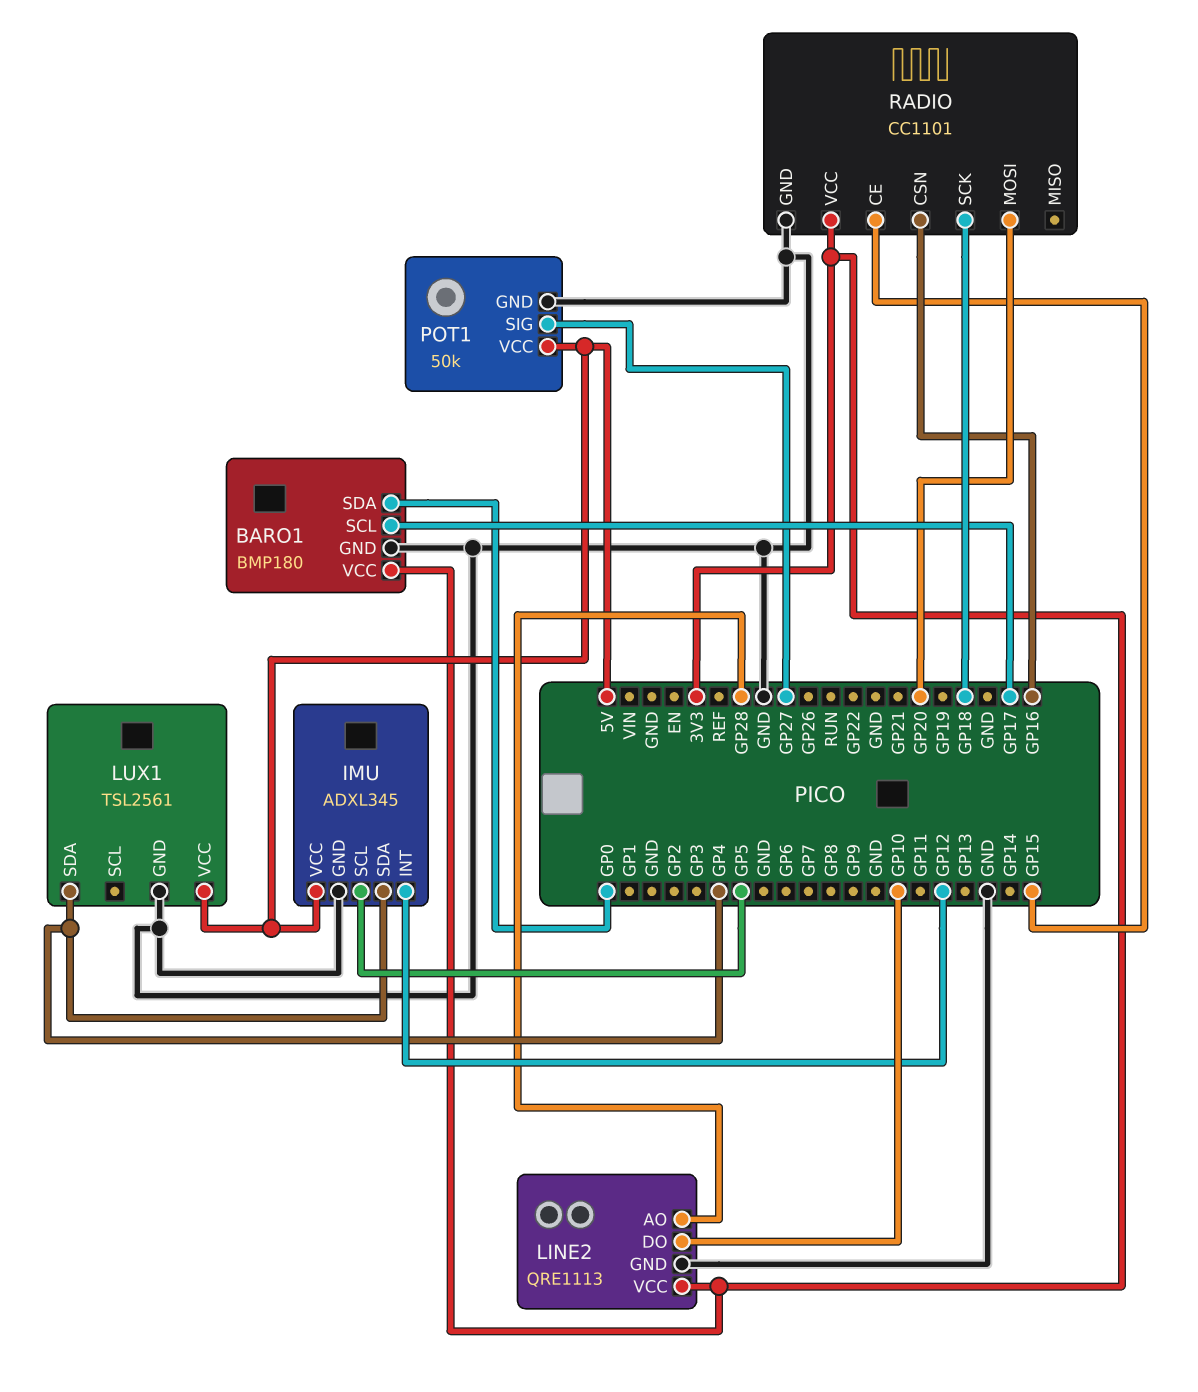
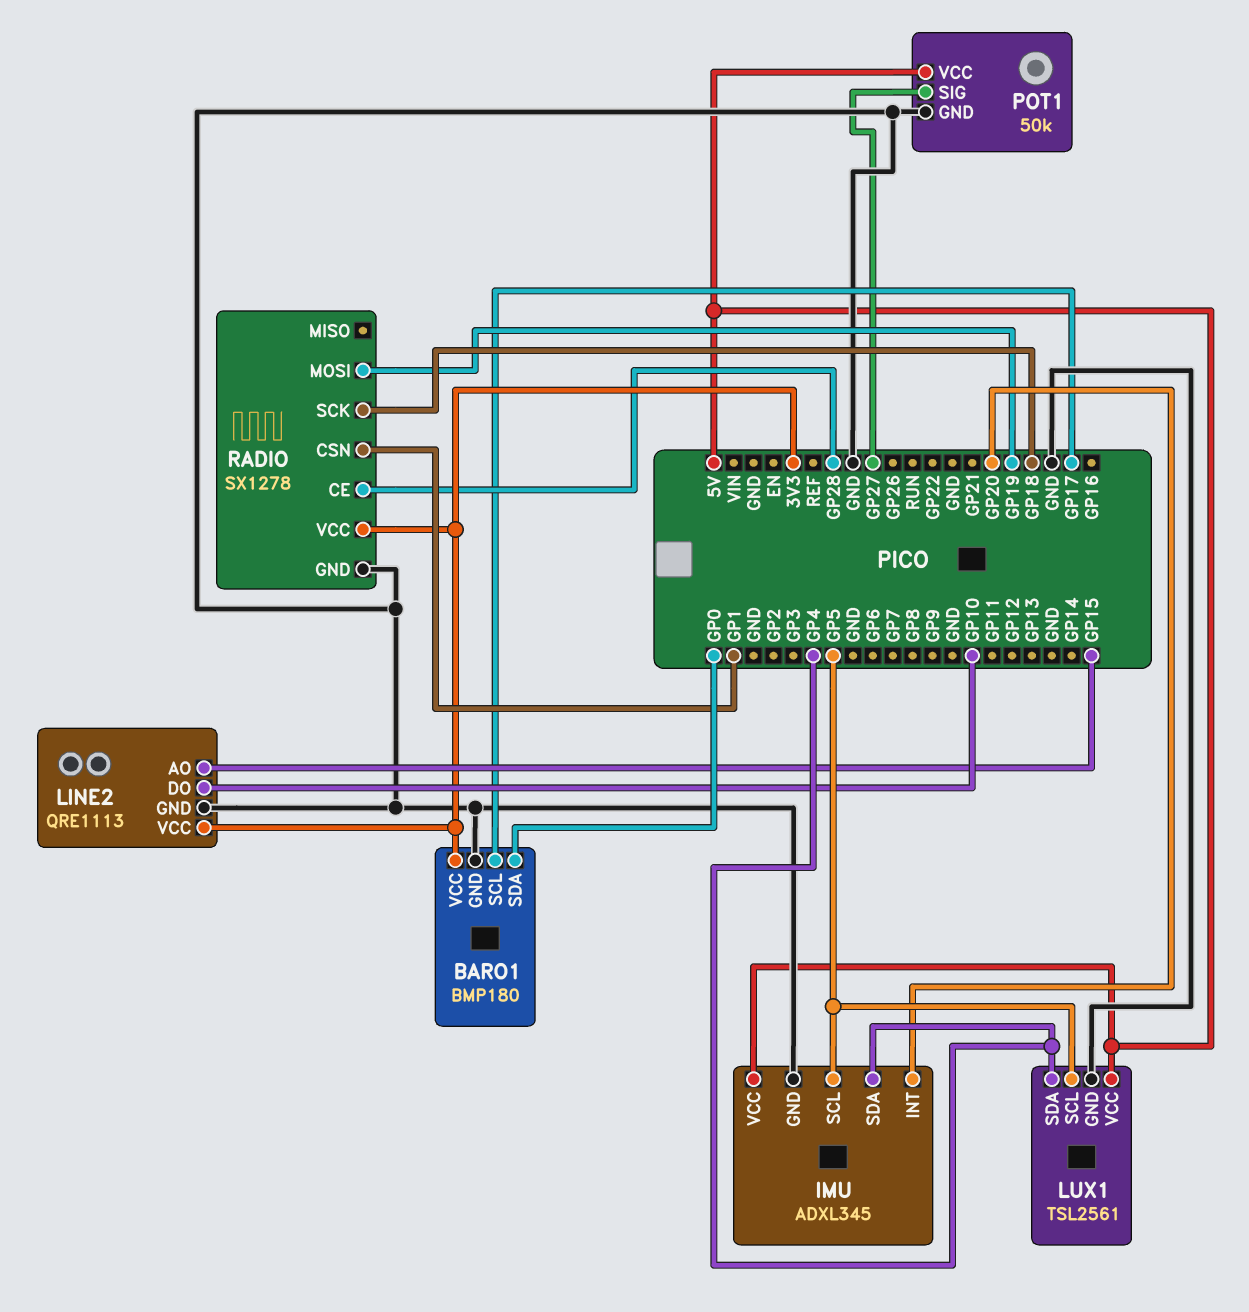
IMU pin INT: GP12 -> GP20
LINE2 pin AO: GP28 -> GP15
LUX1 pin SCL: none -> GP5
RADIO: CC1101 -> SX1278
RADIO pin CE: GP15 -> GP28
RADIO pin CSN: GP16 -> GP1
RADIO pin MOSI: GP20 -> GP19

